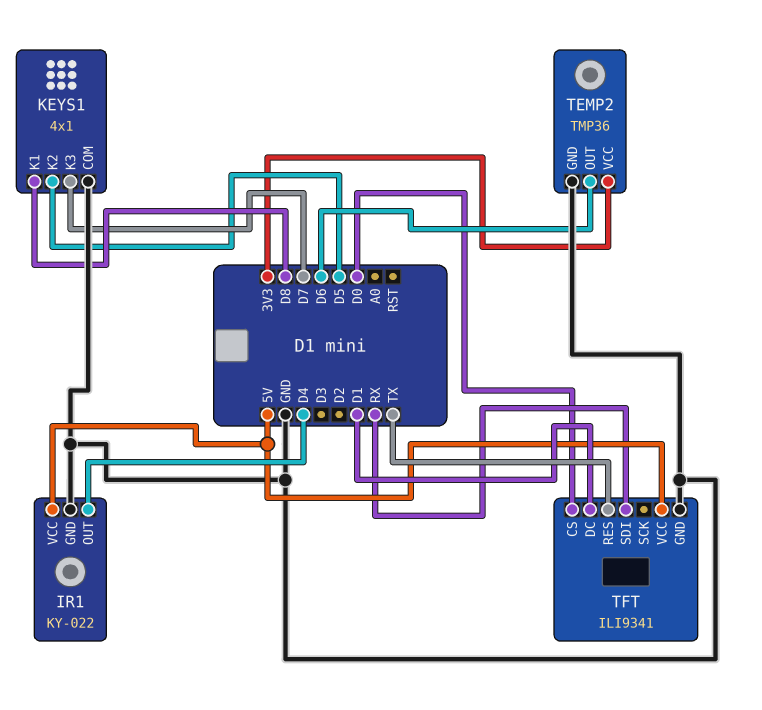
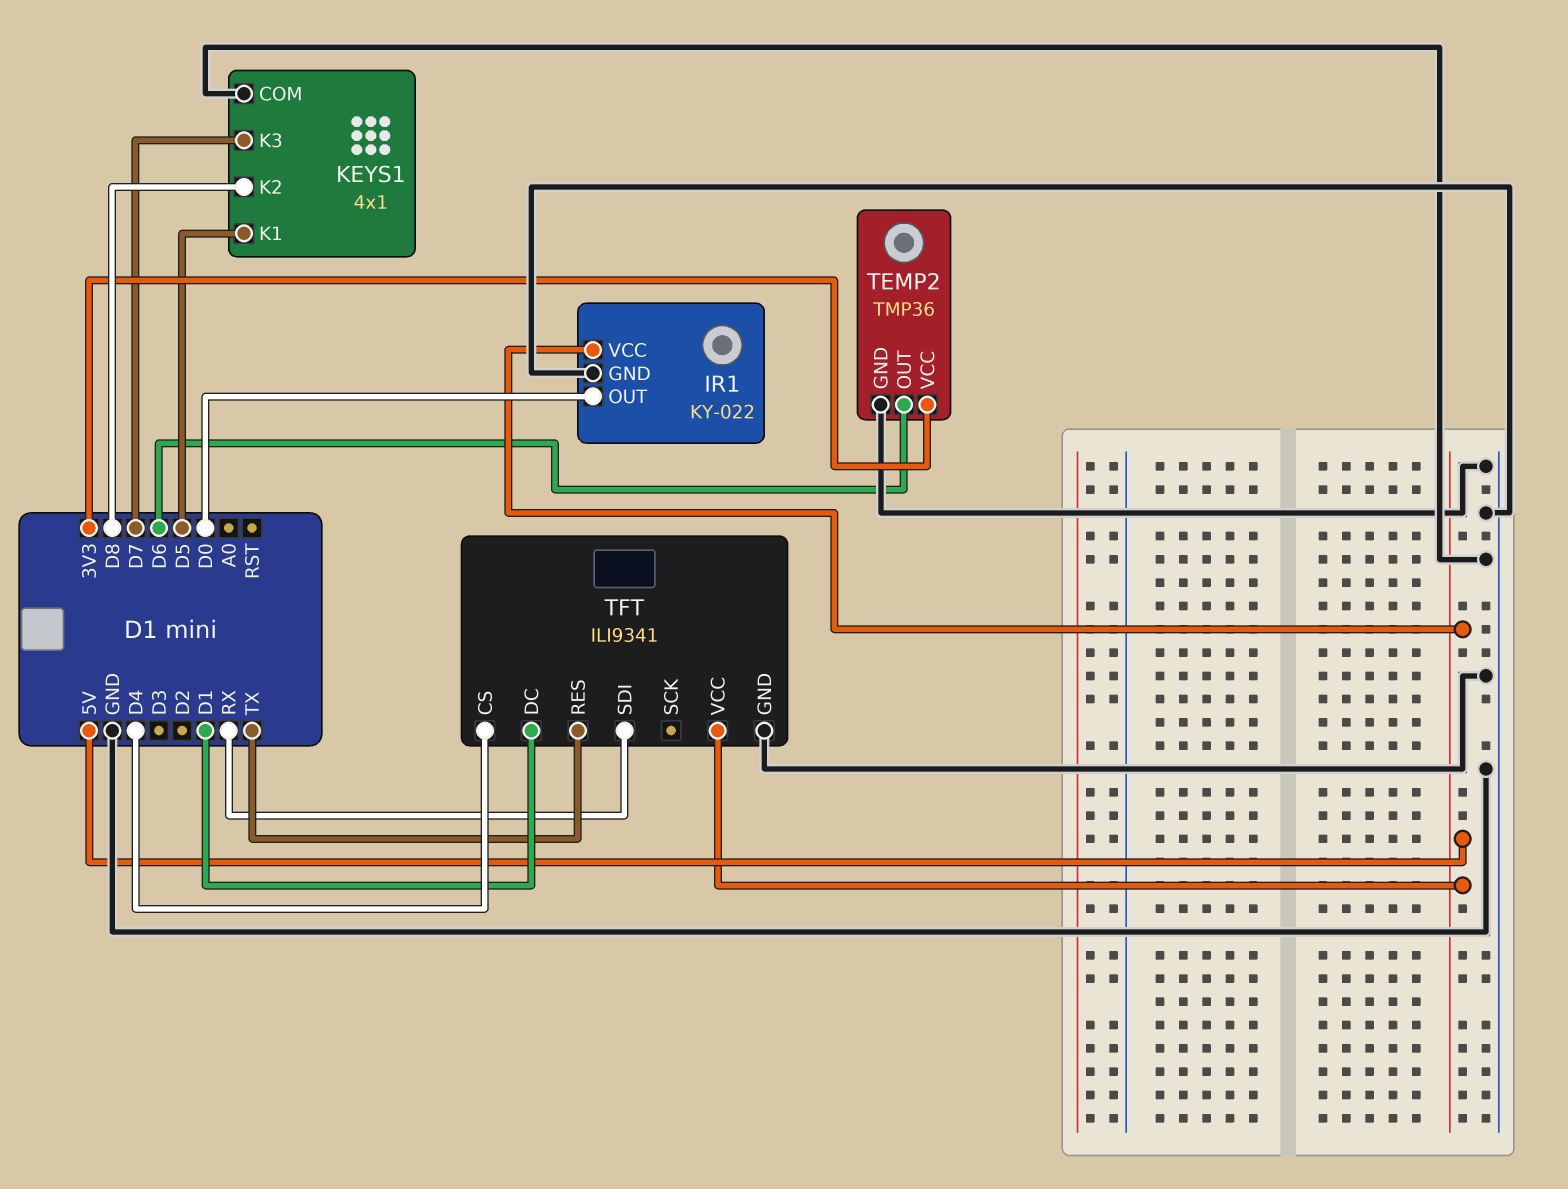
IR1 pin OUT: D4 -> D0
KEYS1 pin K1: D8 -> D5
KEYS1 pin K2: D5 -> D8
TFT pin CS: D0 -> D4

